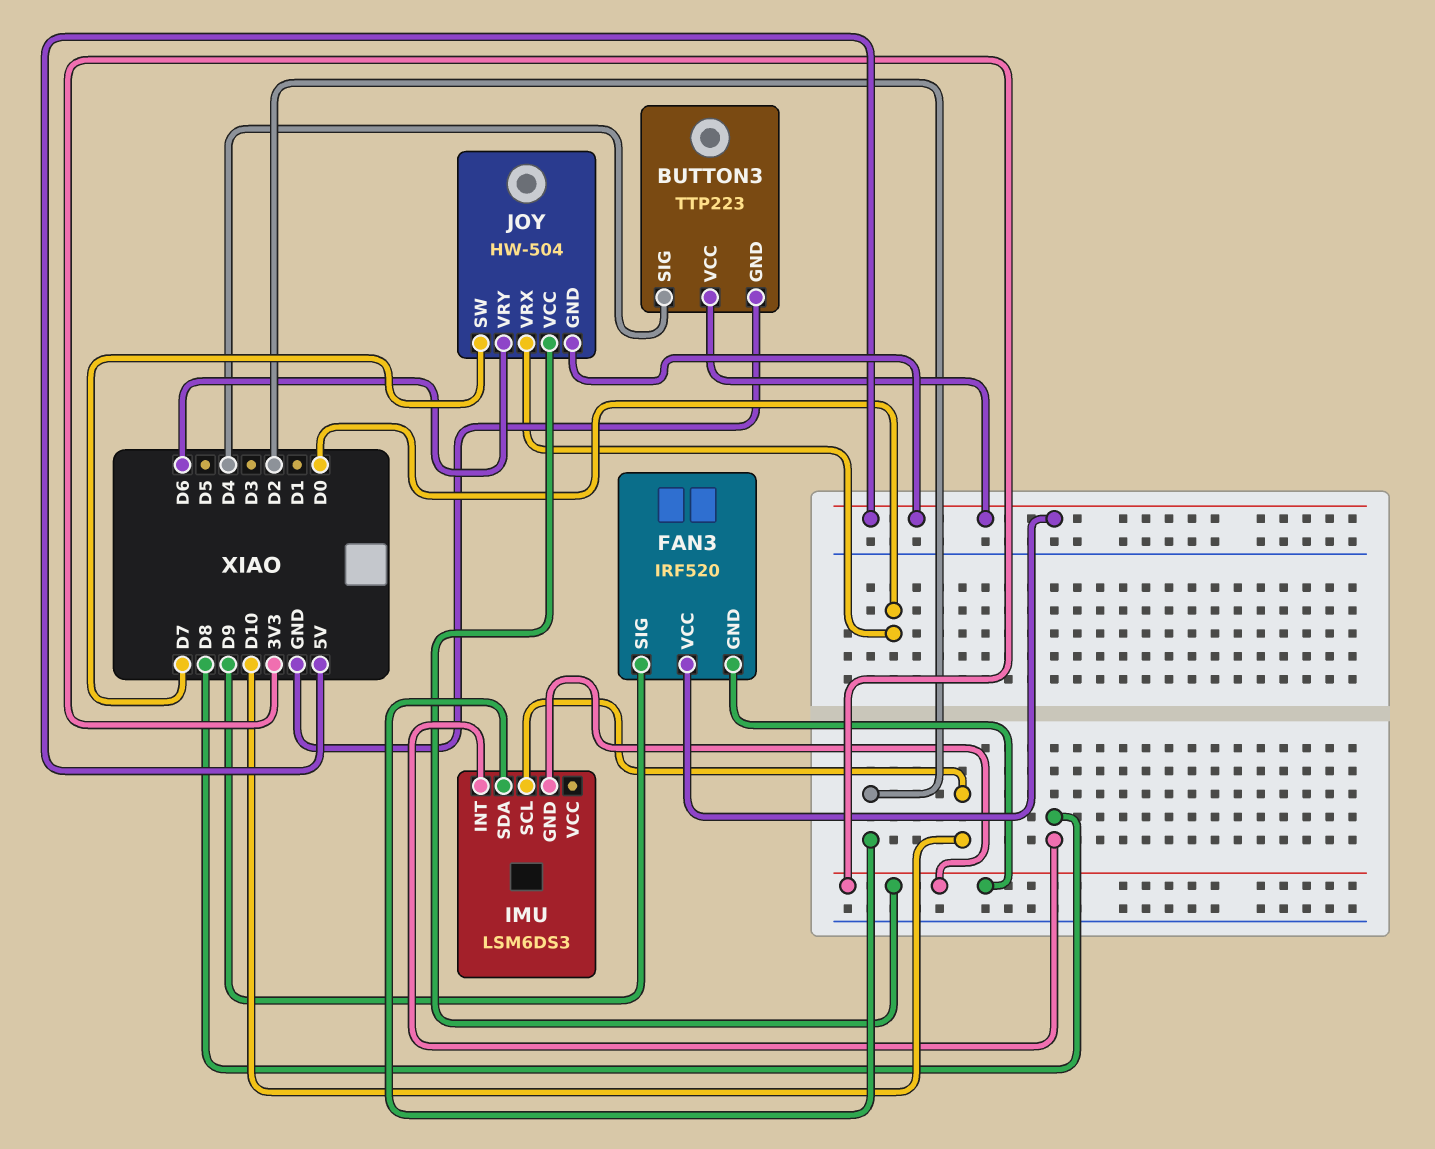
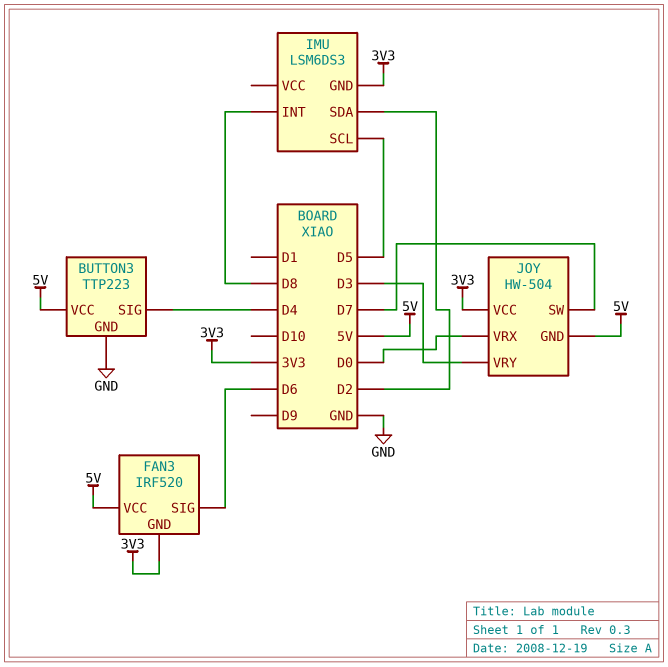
FAN3 pin SIG: D9 -> D6
IMU pin SCL: D10 -> D5
JOY pin VRY: D6 -> D3

